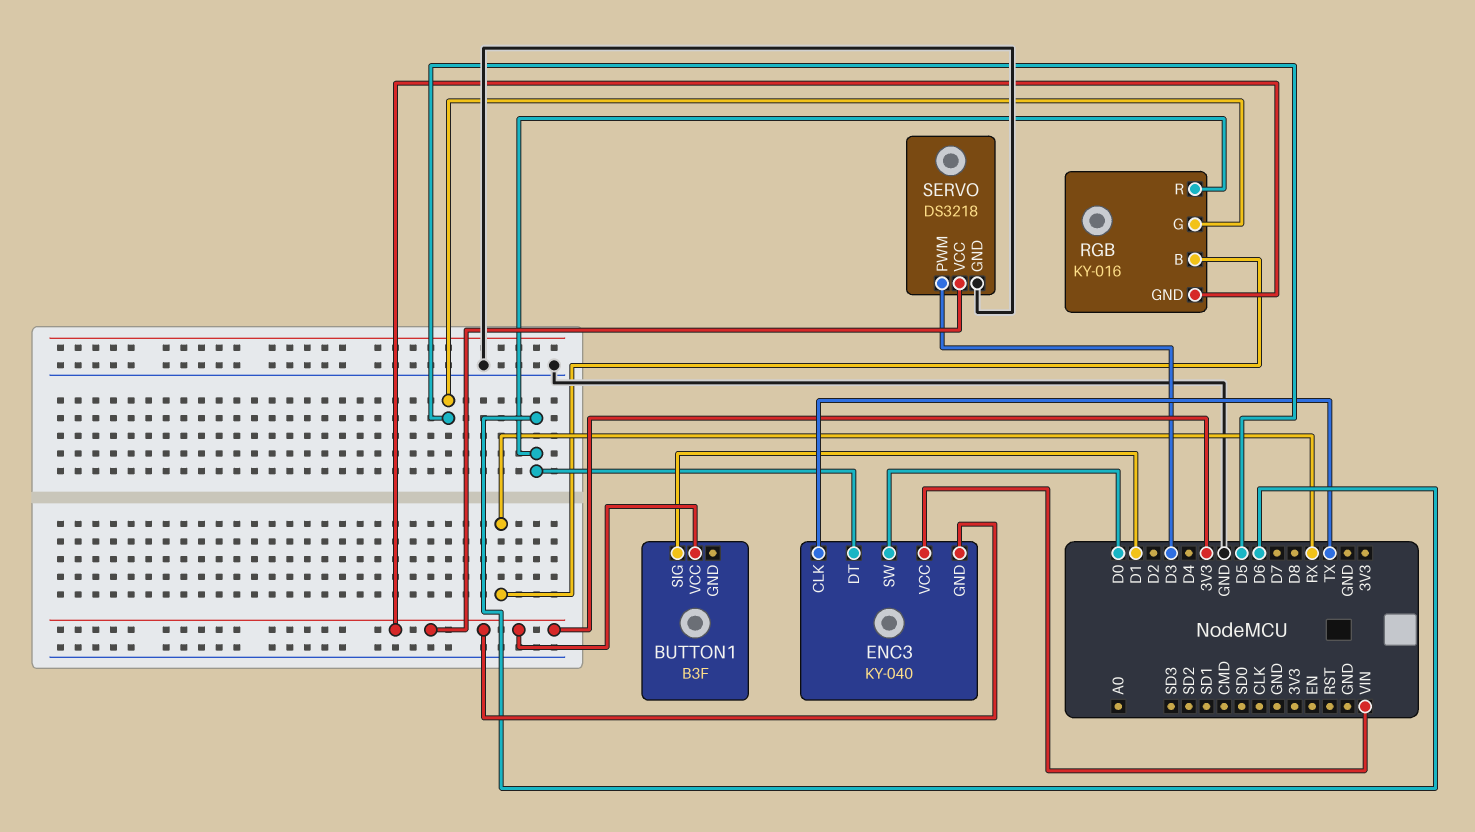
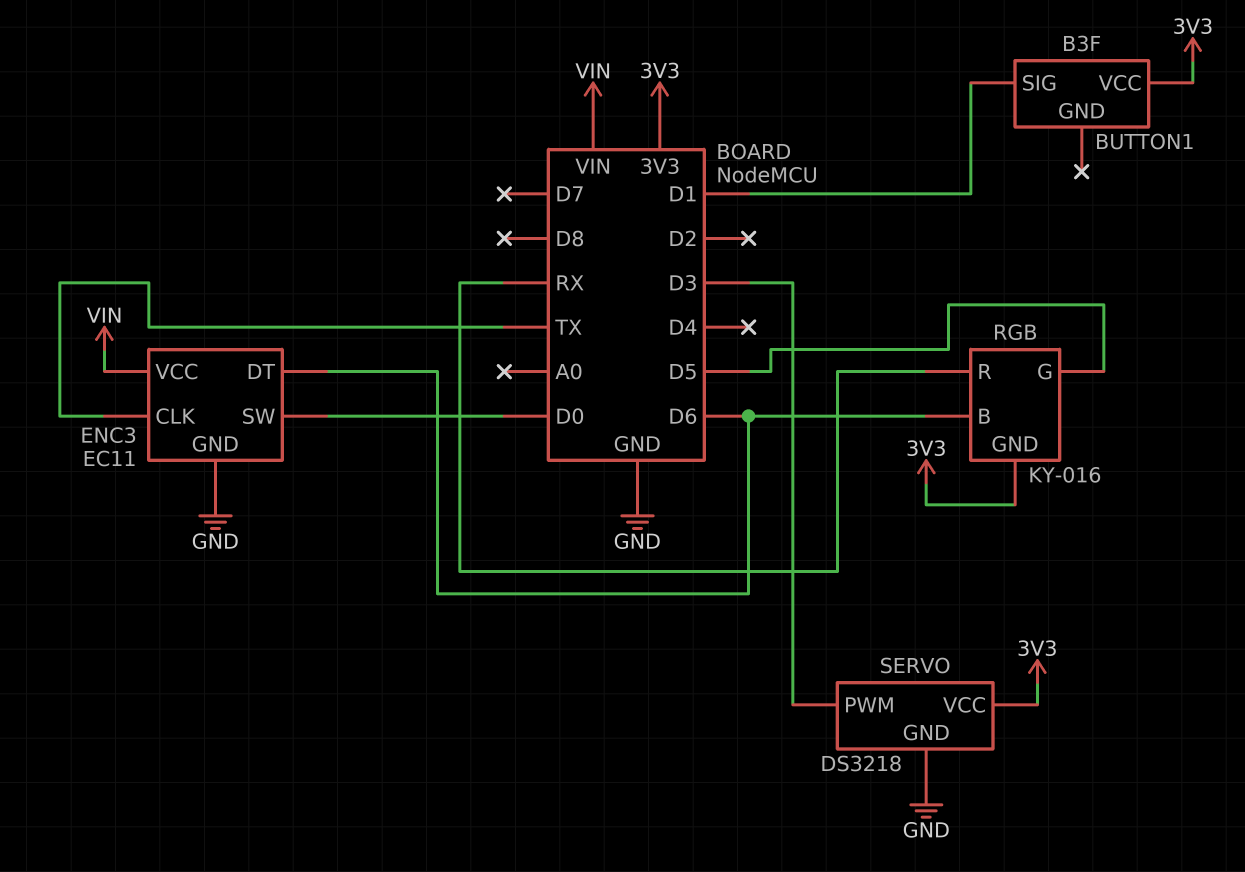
ENC3: KY-040 -> EC11
ENC3 pin GND: 3V3 -> GND
RGB pin B: RX -> D6
RGB pin R: D6 -> RX

